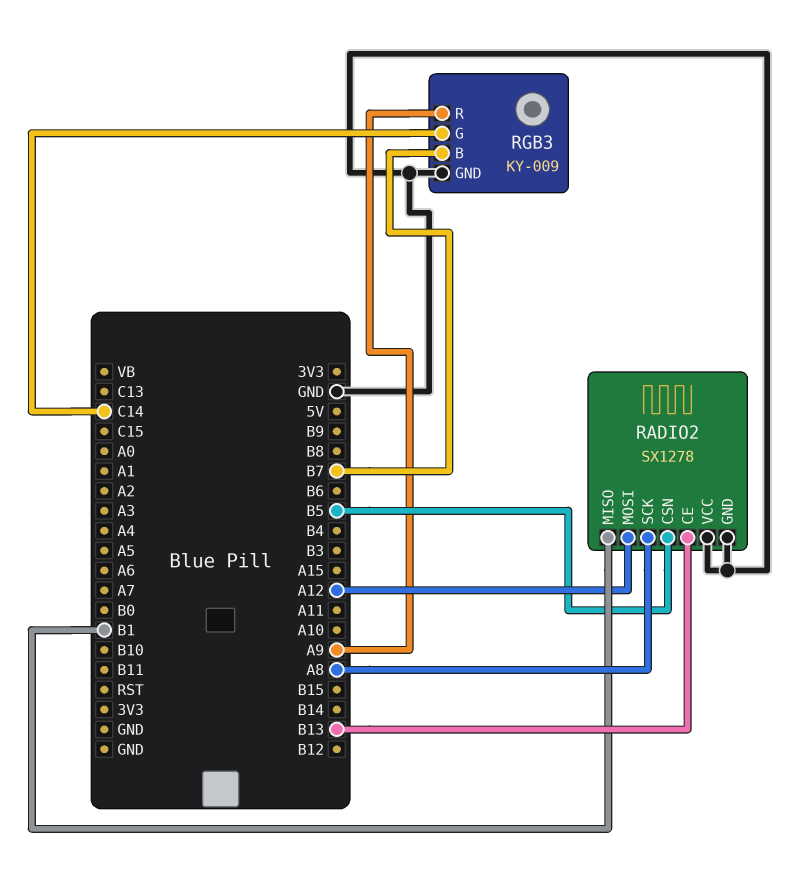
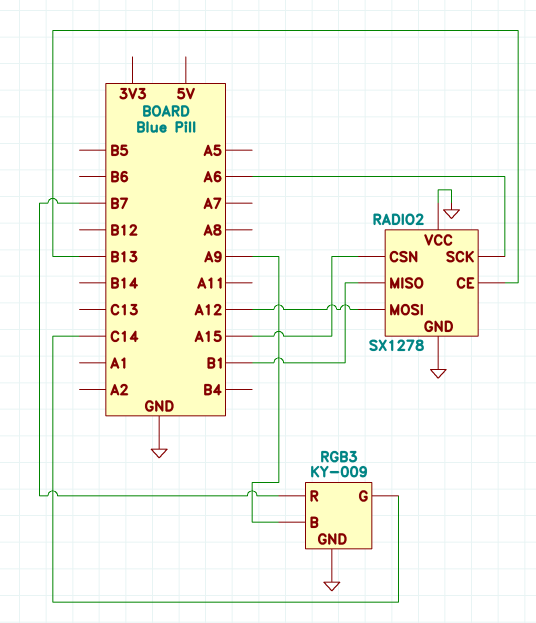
RADIO2 pin CSN: B5 -> A15
RADIO2 pin SCK: A8 -> A6
RGB3 pin B: B7 -> A9
RGB3 pin R: A9 -> B7

